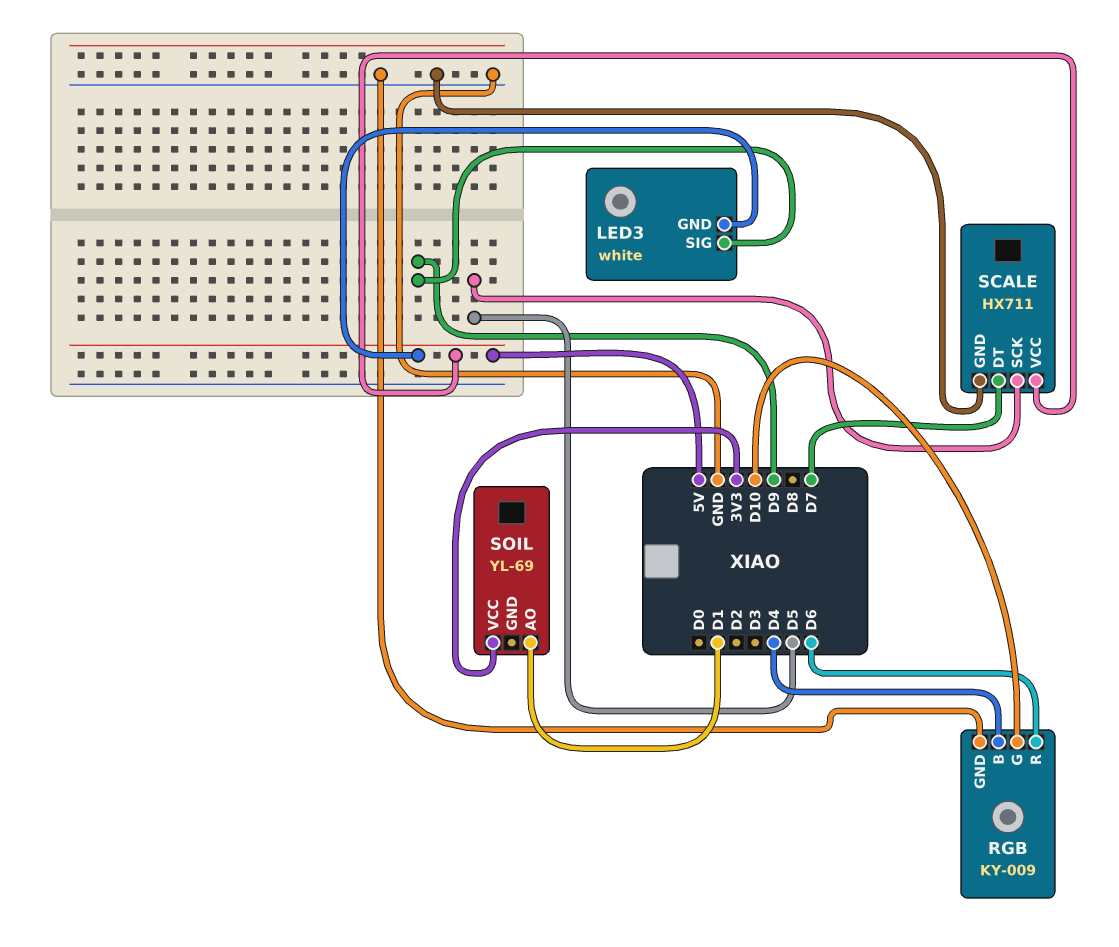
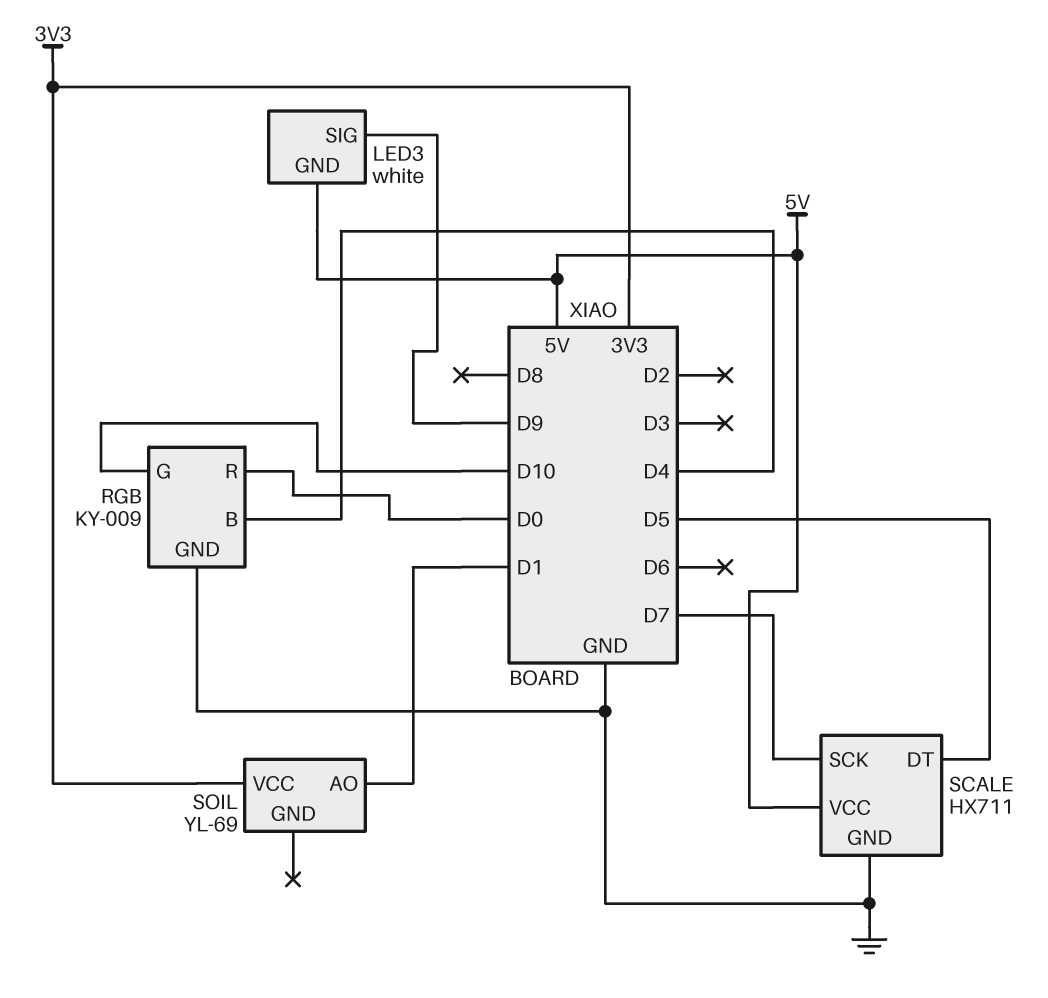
RGB pin R: D6 -> D0
SCALE pin DT: D7 -> D5
SCALE pin SCK: D5 -> D7

